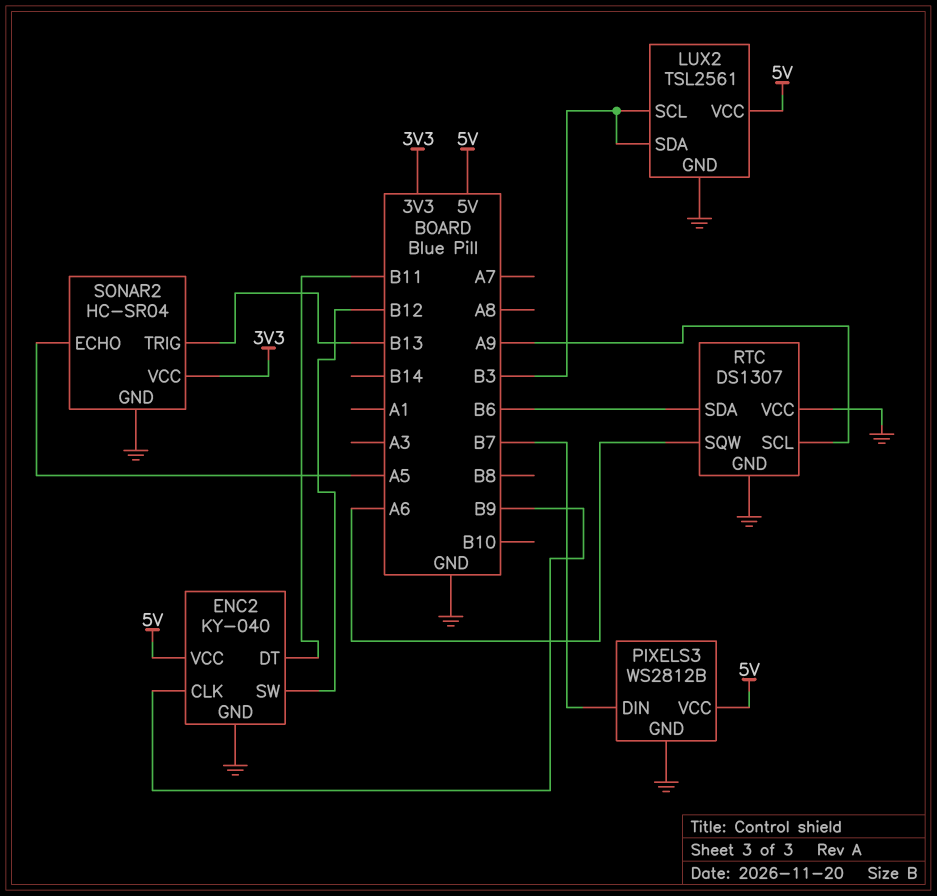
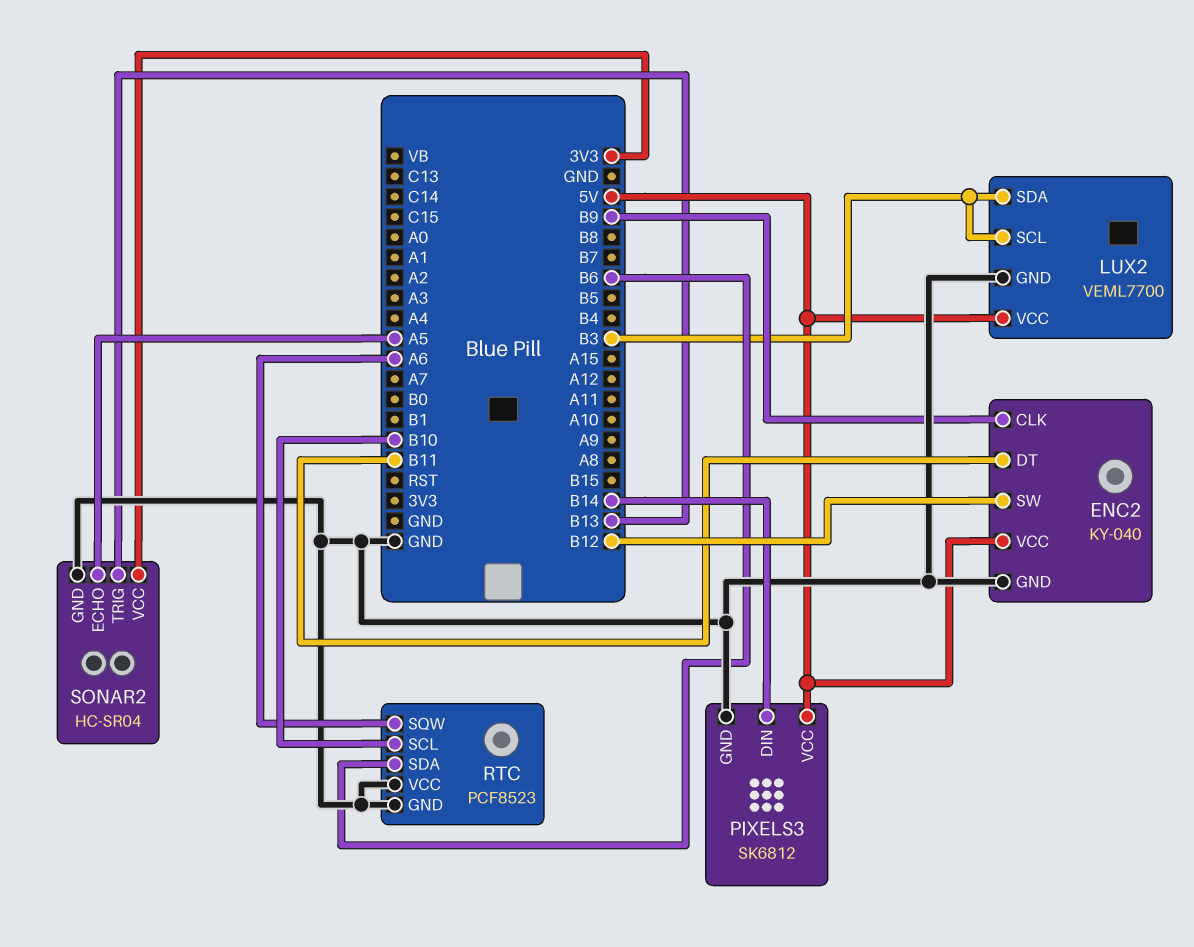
LUX2: TSL2561 -> VEML7700
PIXELS3: WS2812B -> SK6812
PIXELS3 pin DIN: B7 -> B14
RTC: DS1307 -> PCF8523
RTC pin SCL: A9 -> B10

